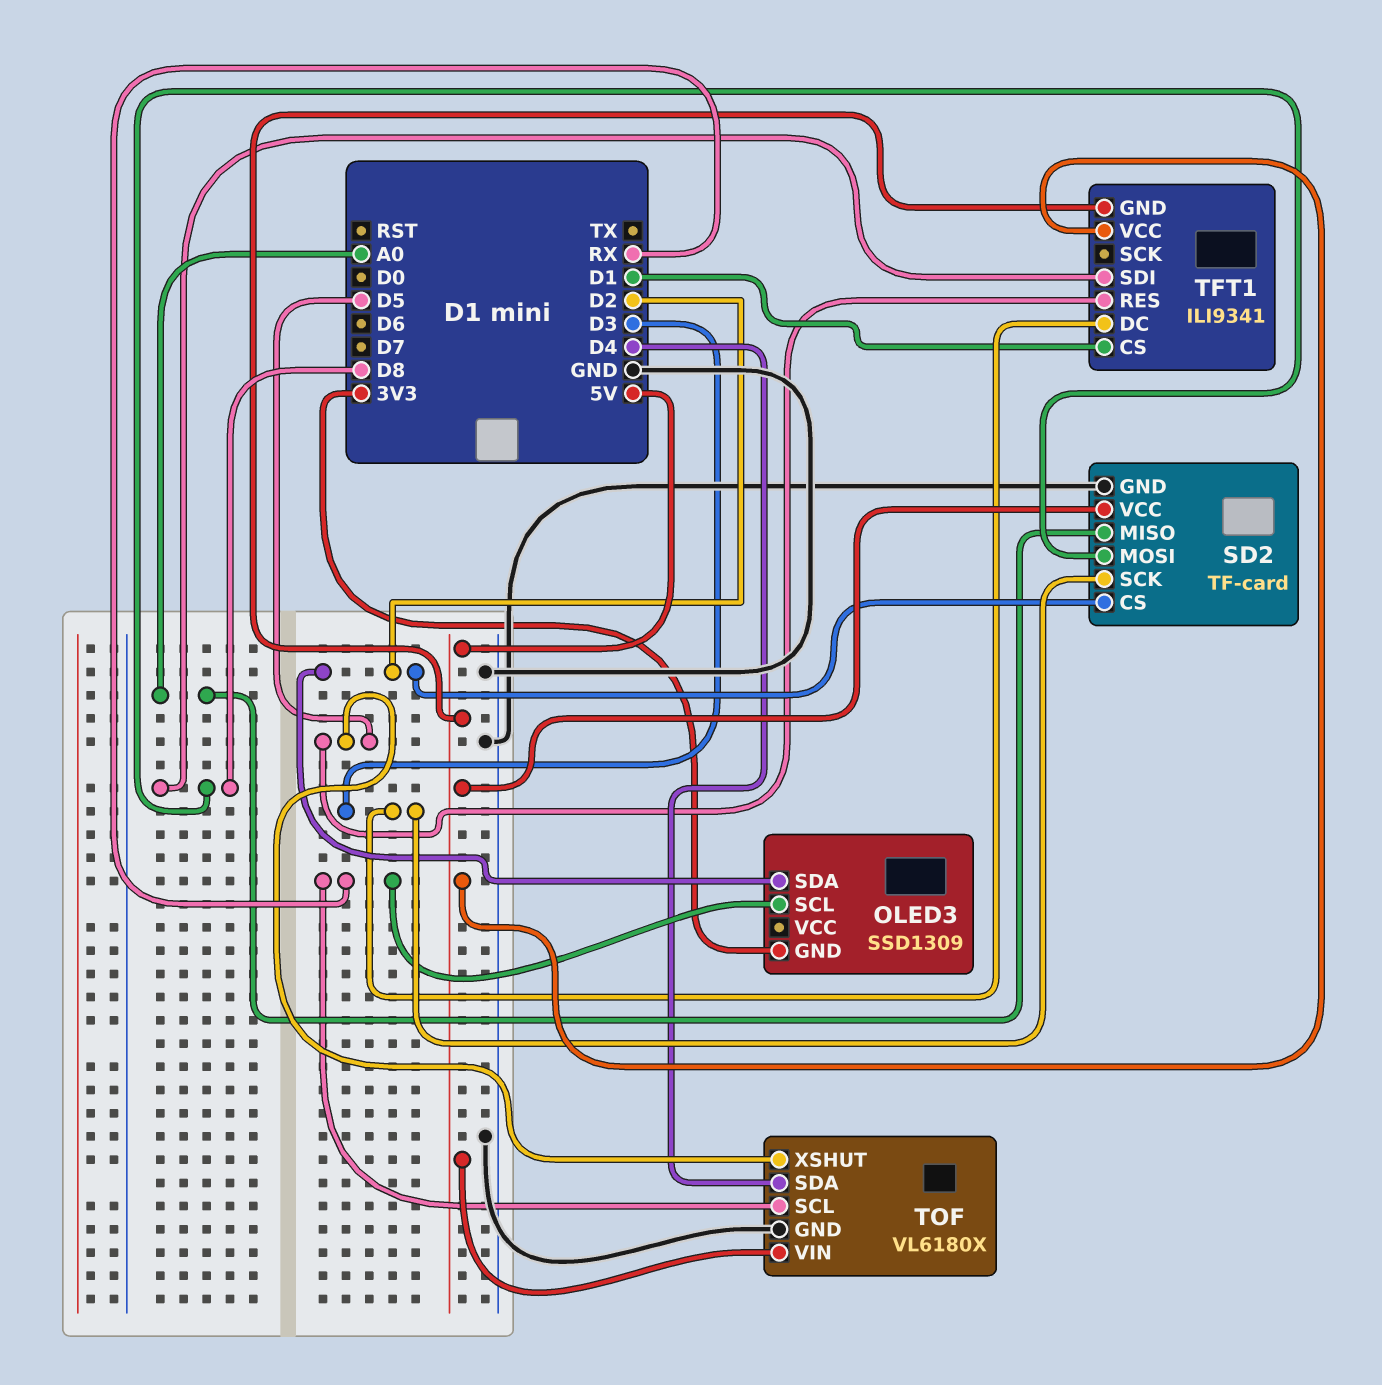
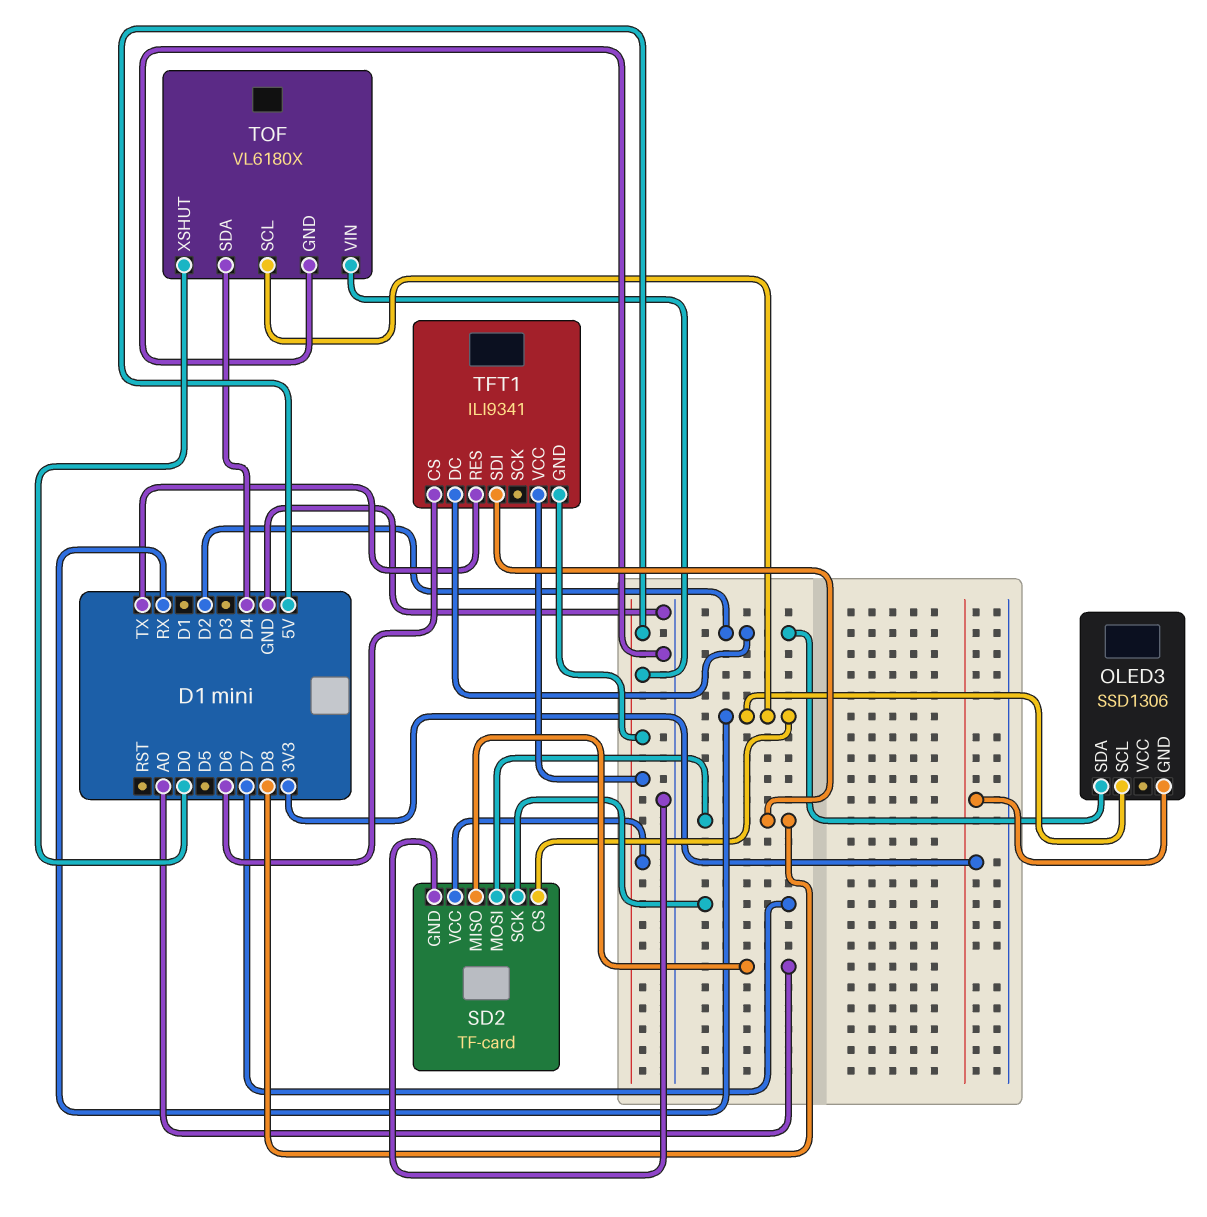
OLED3: SSD1309 -> SSD1306
SD2 pin CS: D2 -> RX
SD2 pin SCK: D3 -> D7
TFT1 pin CS: D1 -> D6
TFT1 pin DC: D3 -> D2
TFT1 pin RES: D5 -> TX
TOF pin XSHUT: D5 -> D0

